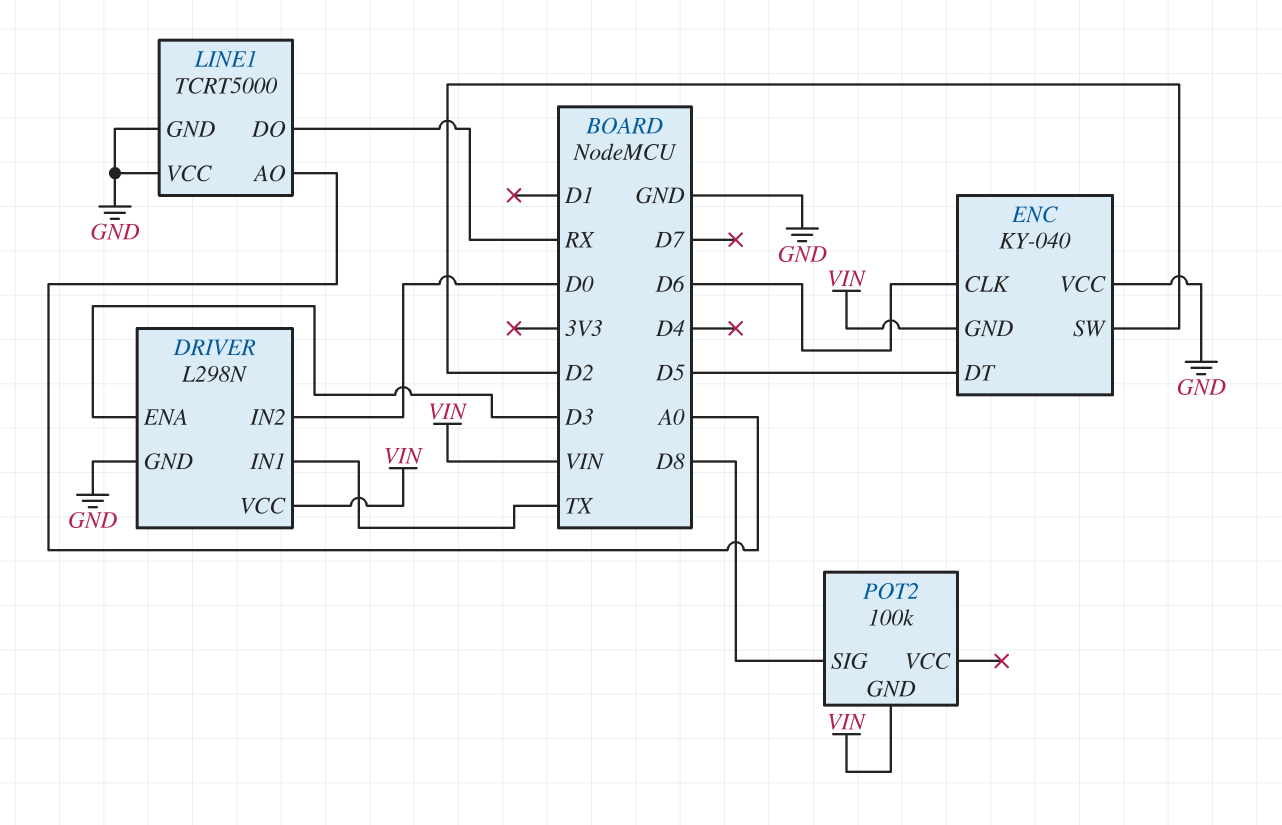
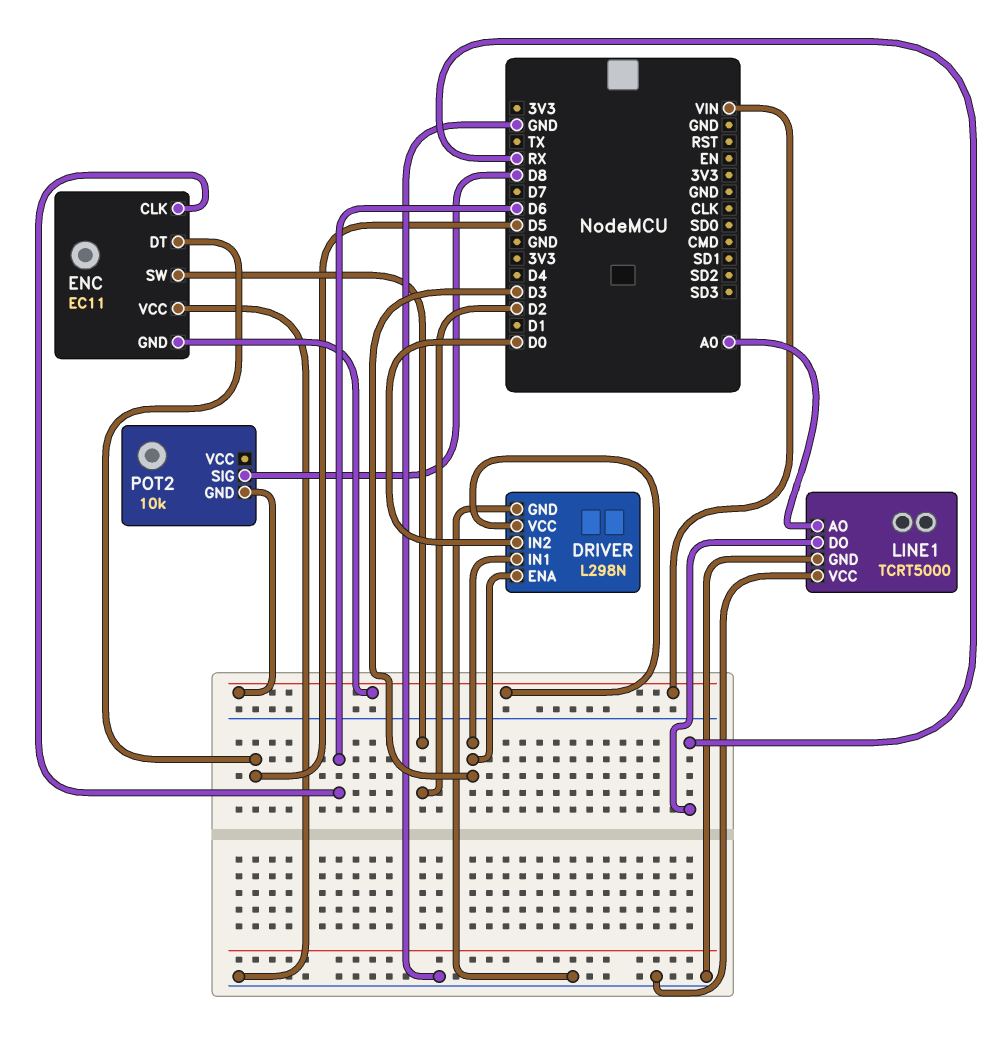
DRIVER pin IN1: TX -> D3
ENC: KY-040 -> EC11
POT2: 100k -> 10k

